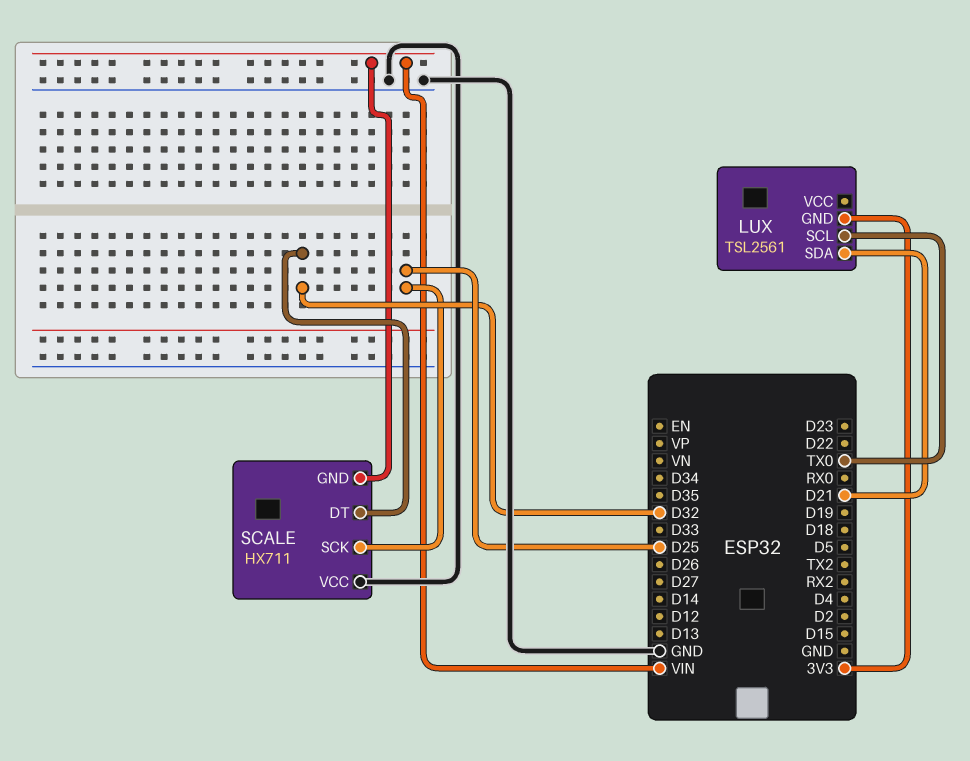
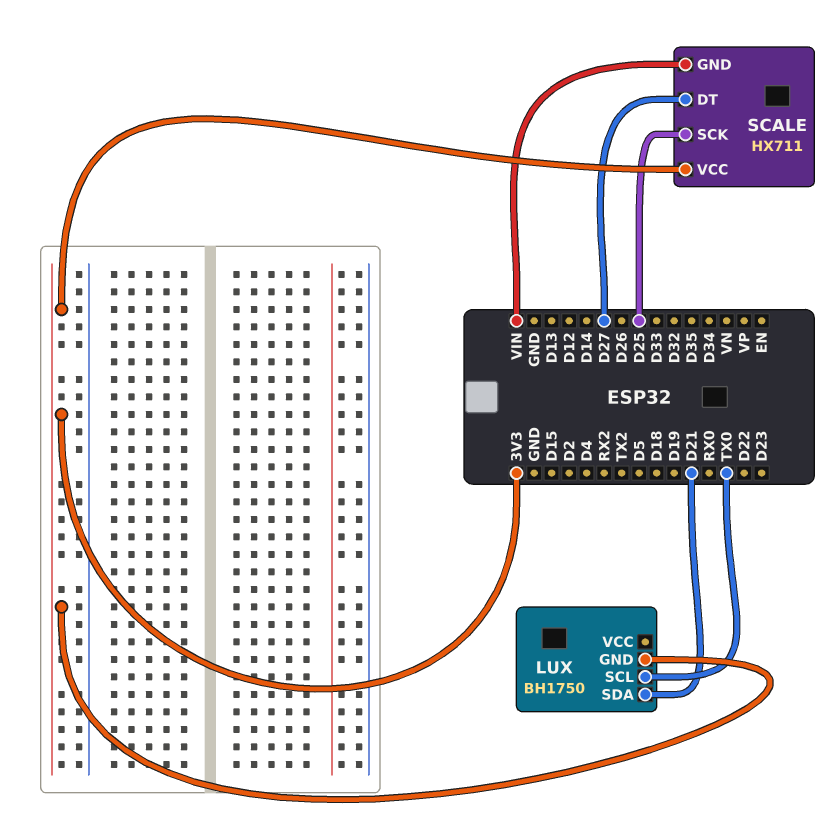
LUX: TSL2561 -> BH1750
SCALE pin DT: D32 -> D27
SCALE pin VCC: GND -> 3V3

